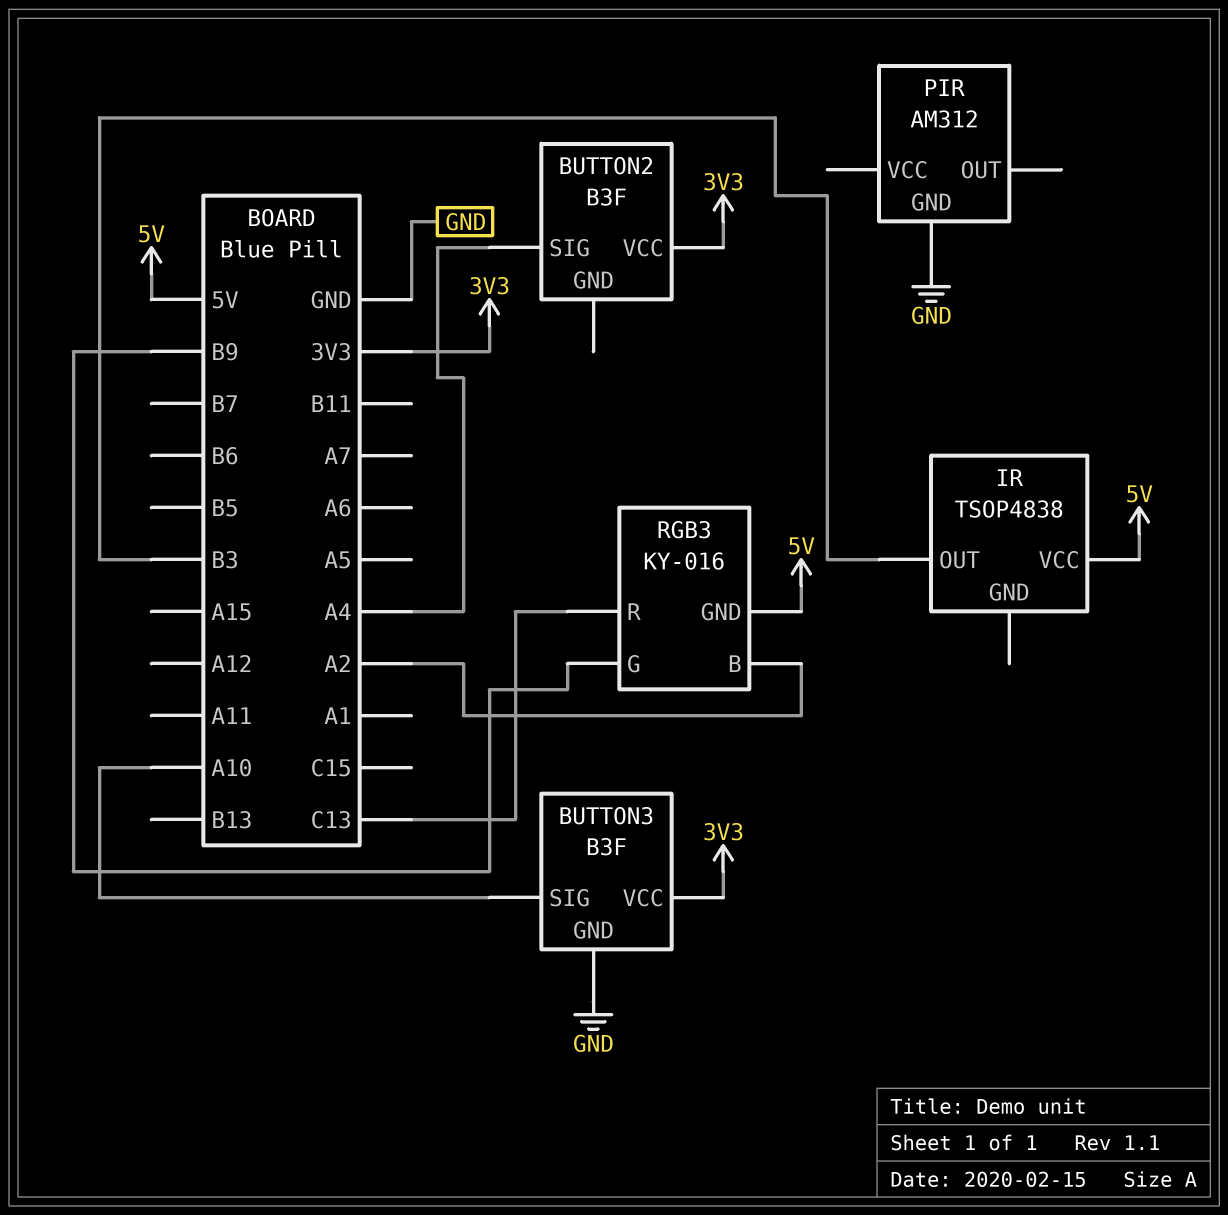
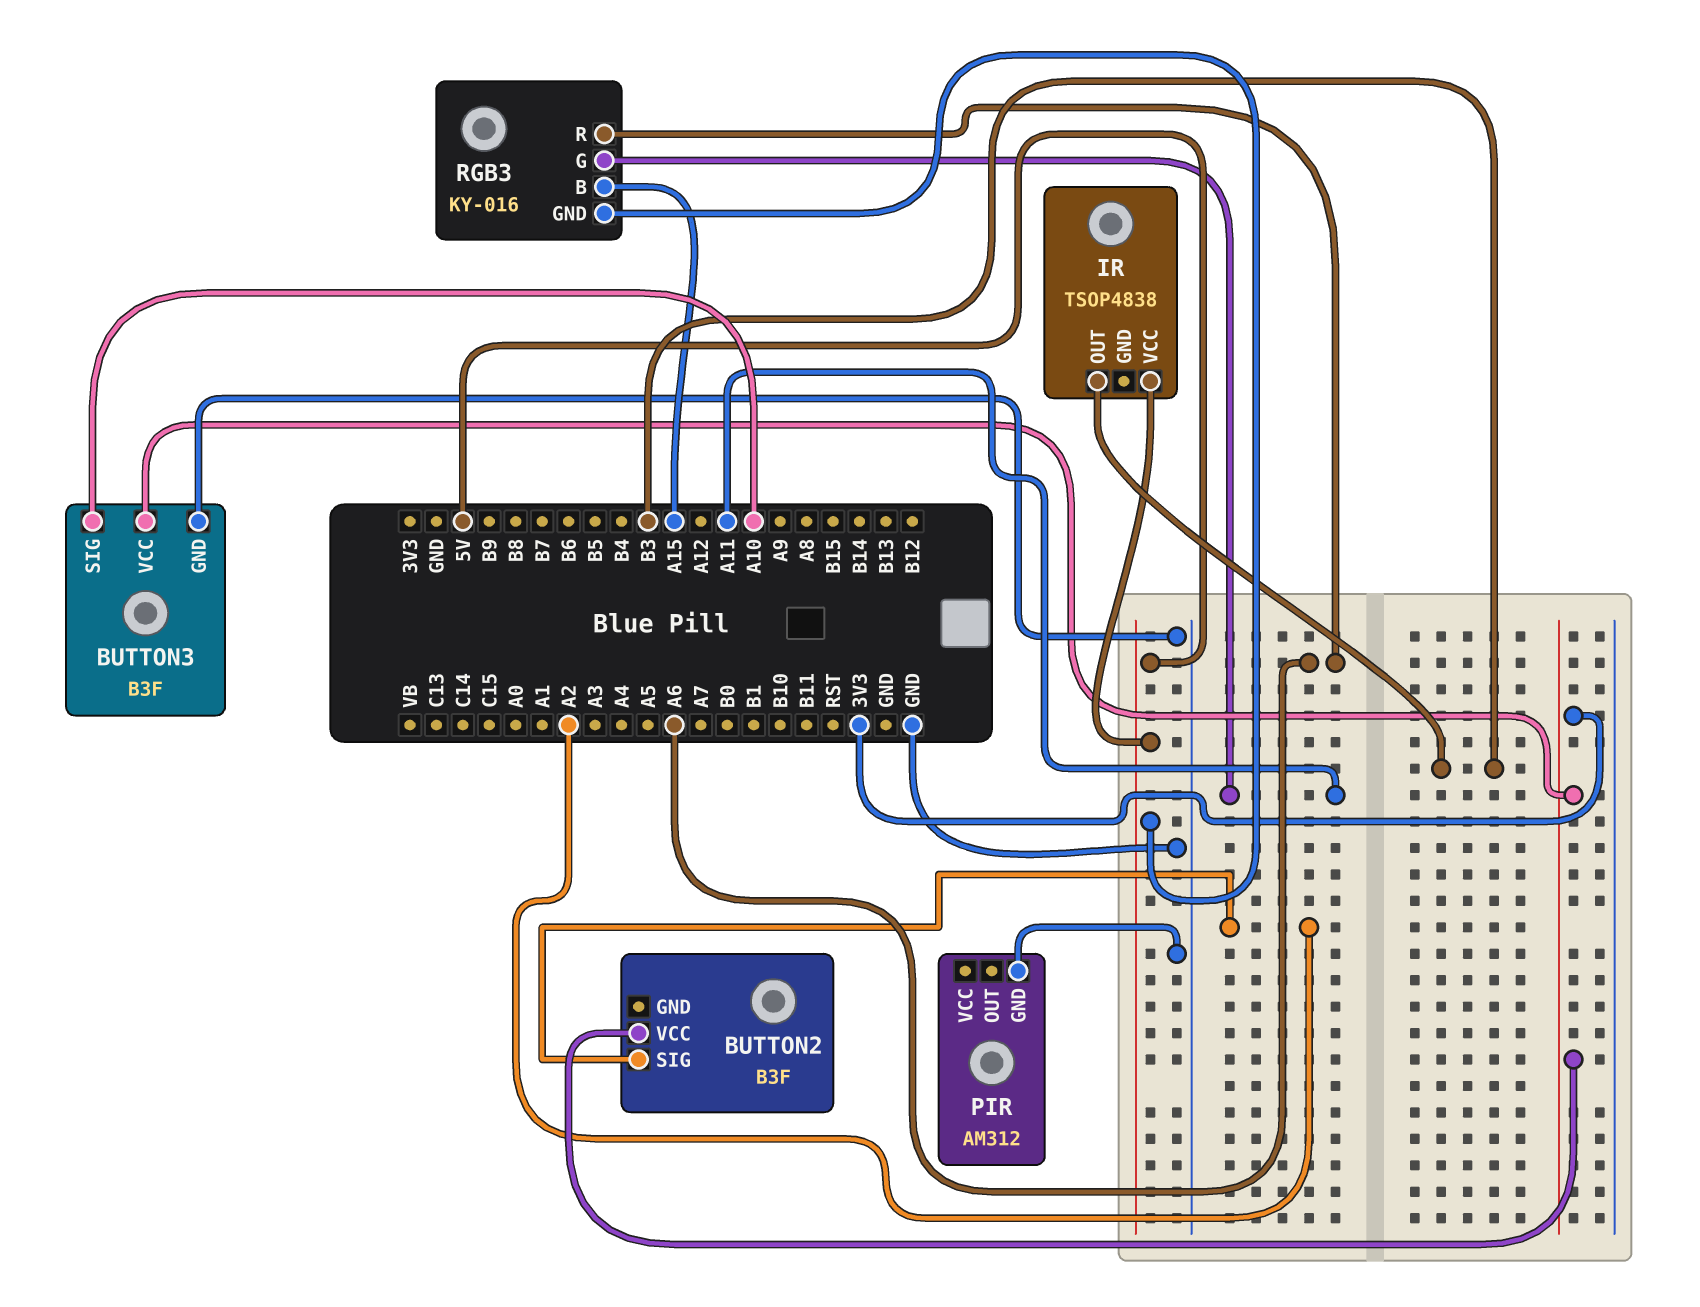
BUTTON2 pin SIG: A4 -> A2
RGB3 pin B: A2 -> A15
RGB3 pin G: B9 -> A11
RGB3 pin R: C13 -> A6

